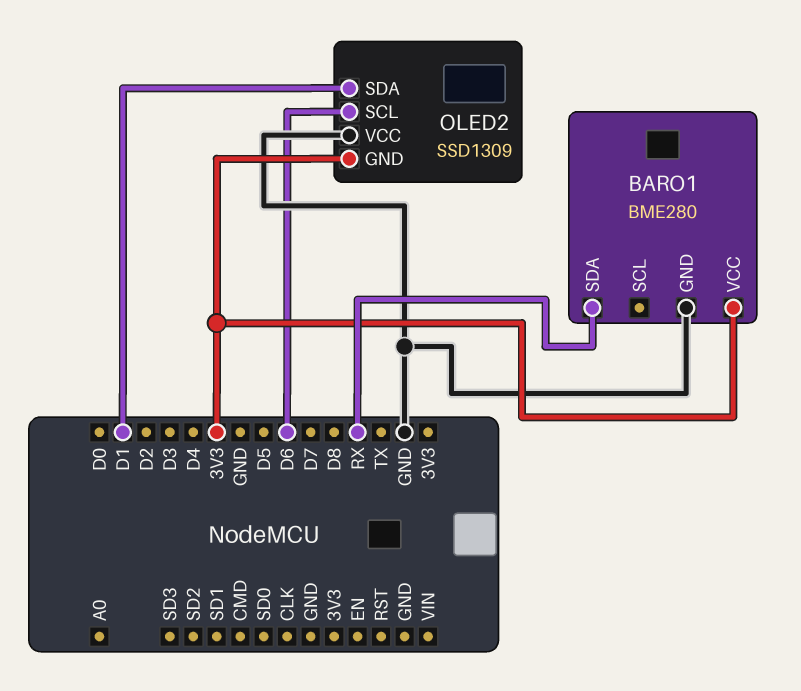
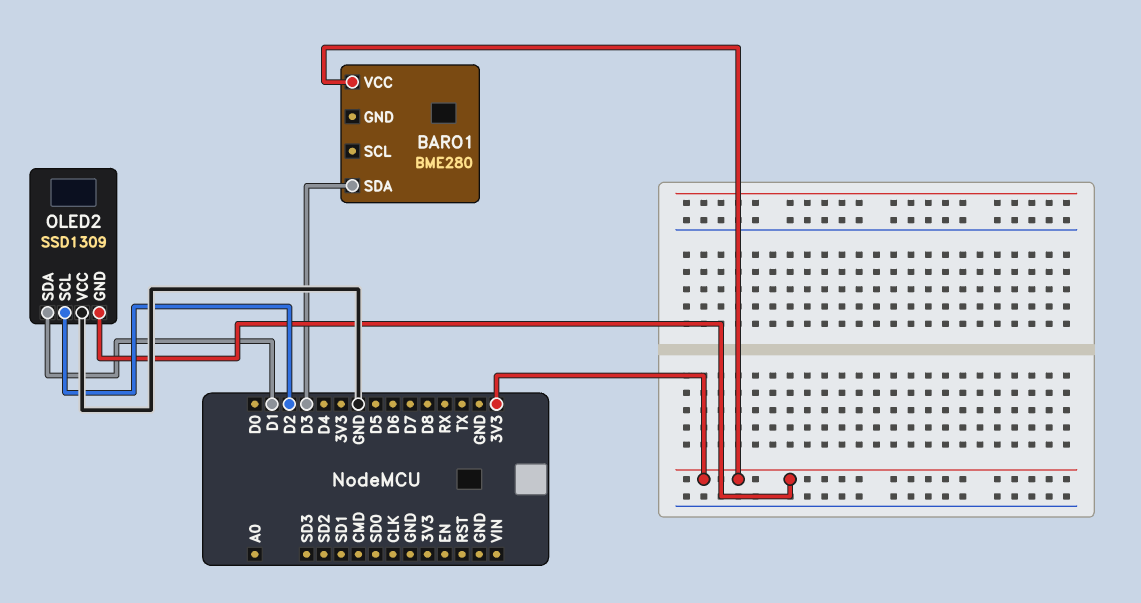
BARO1 pin GND: GND -> none
BARO1 pin SDA: RX -> D3
OLED2 pin SCL: D6 -> D2

